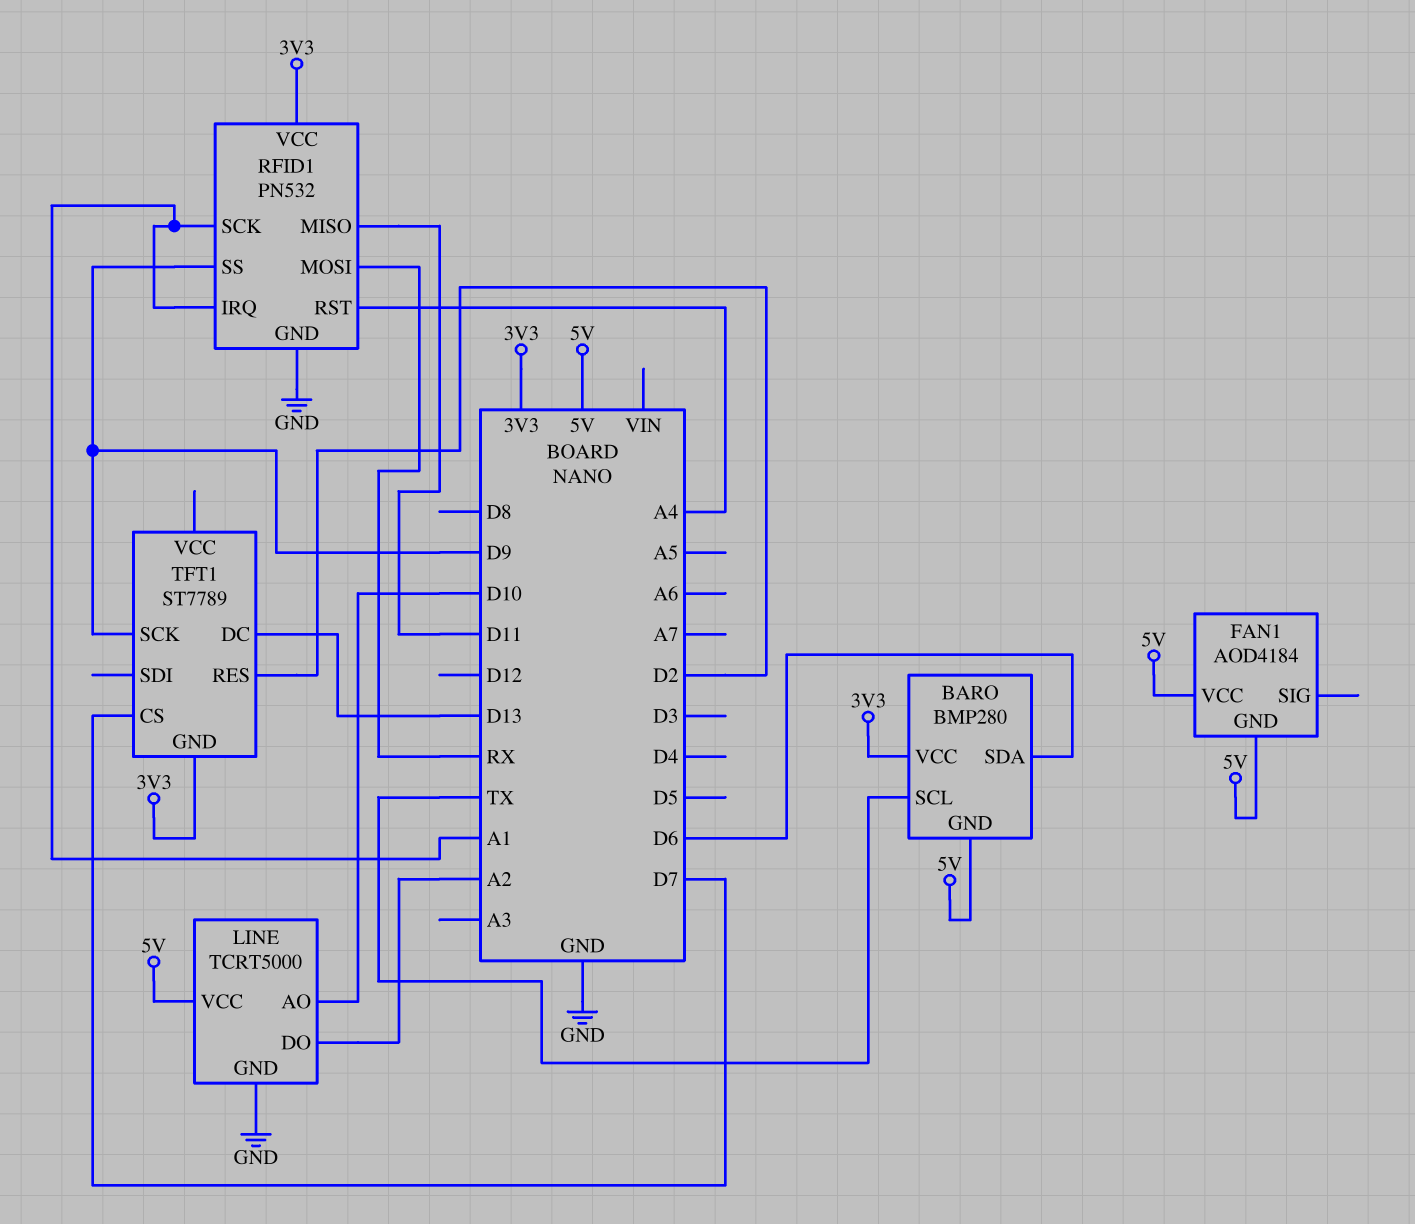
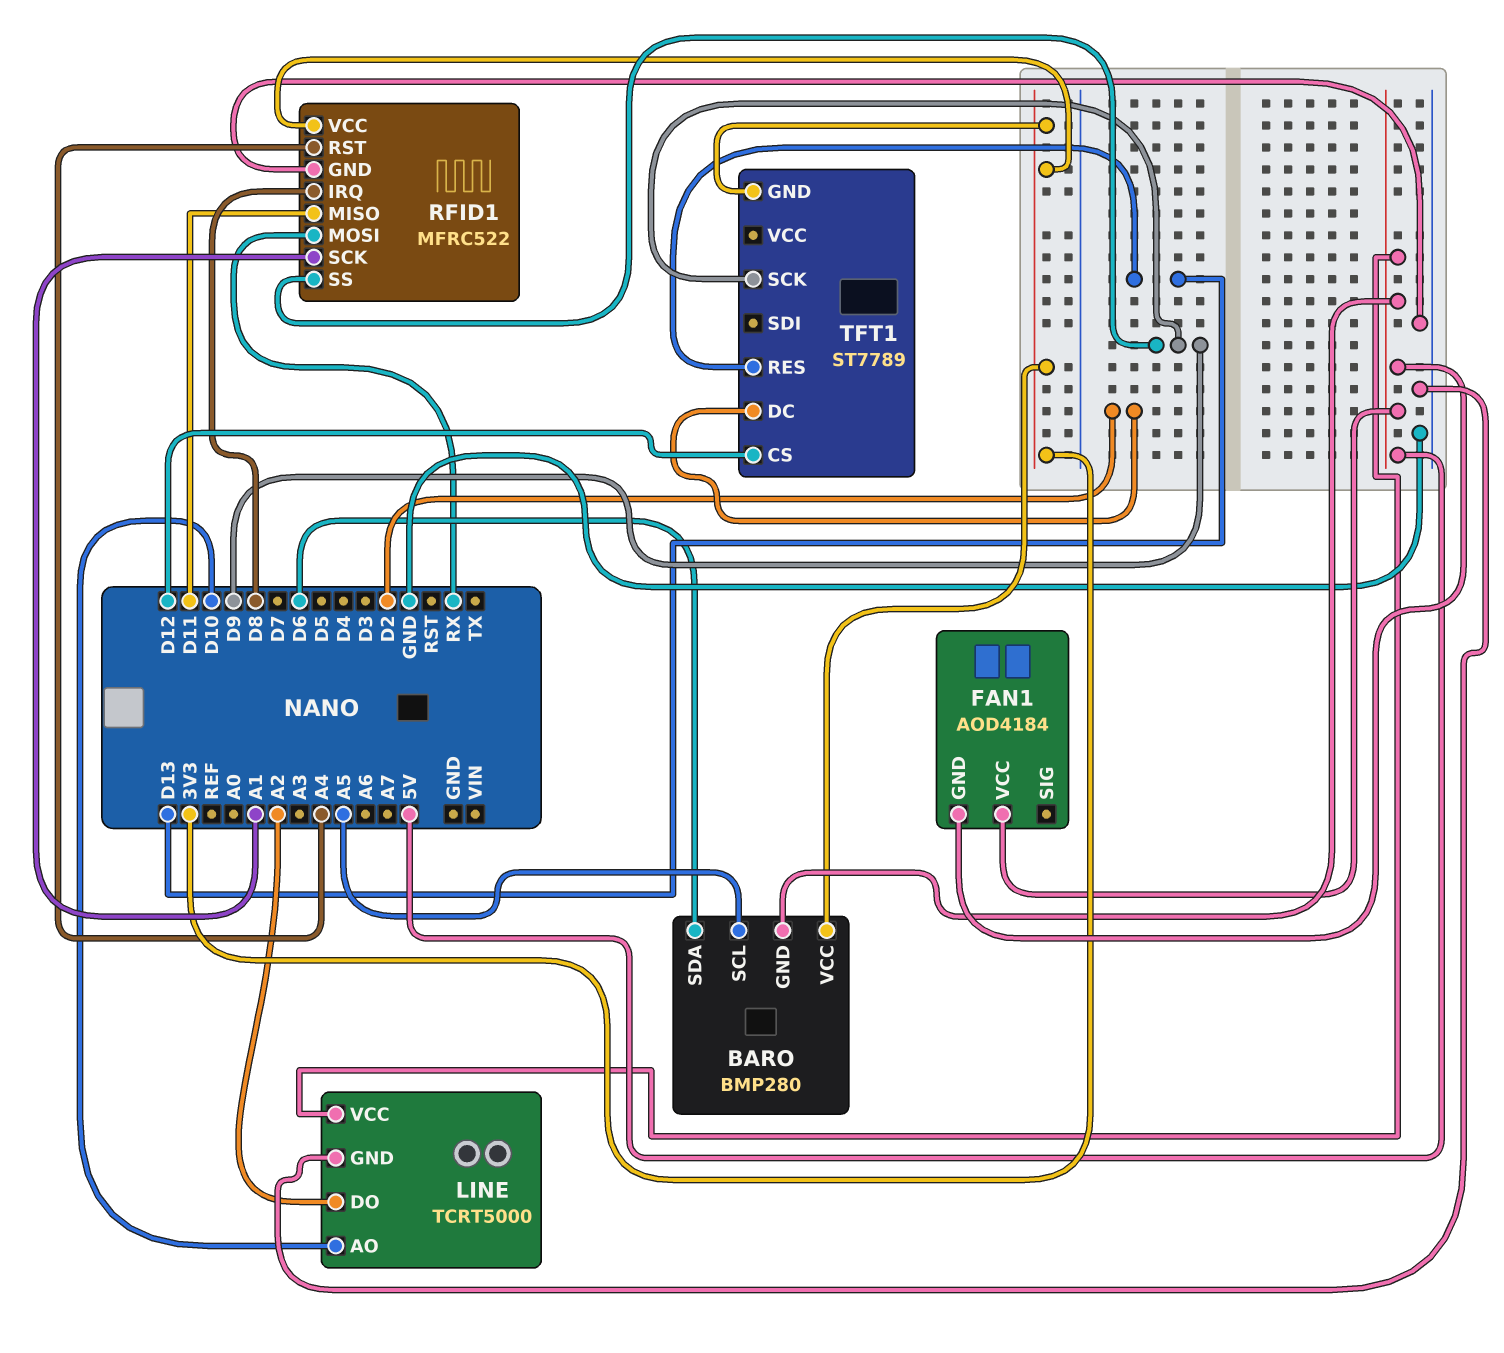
BARO pin SCL: TX -> A5
RFID1: PN532 -> MFRC522
RFID1 pin IRQ: A1 -> D8
TFT1 pin CS: D7 -> D12
TFT1 pin DC: D13 -> D2
TFT1 pin RES: D2 -> D13

